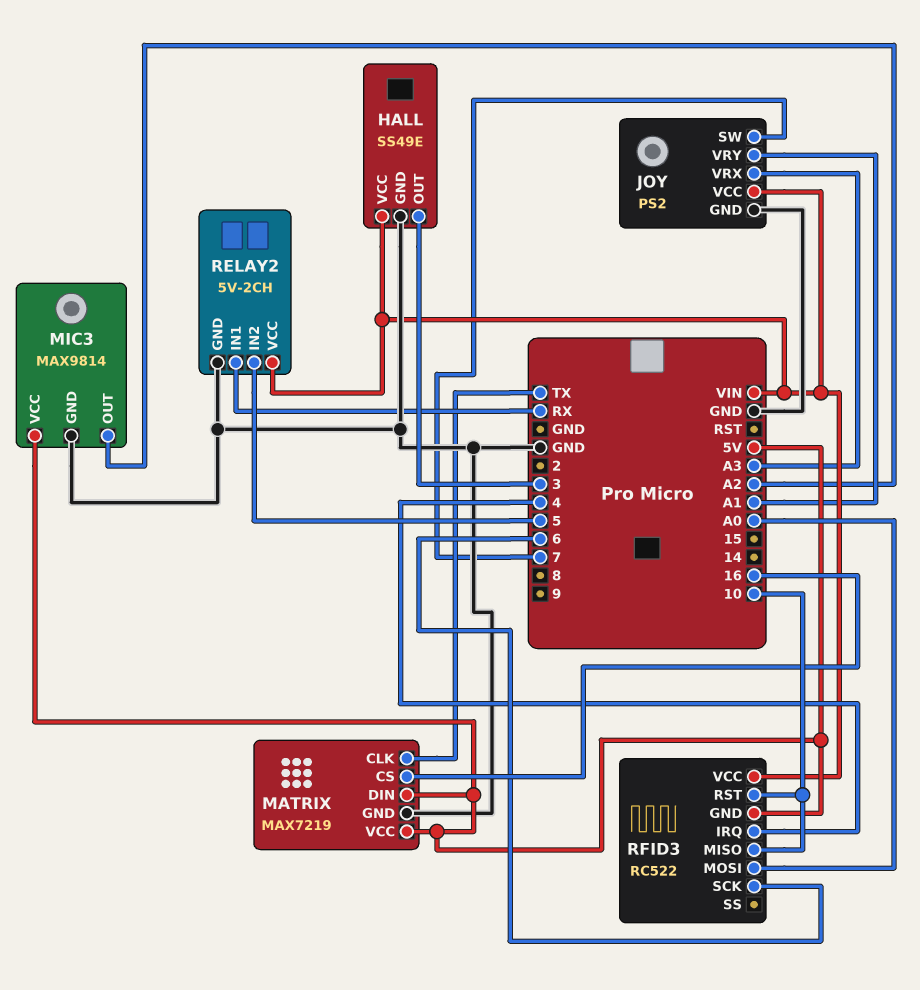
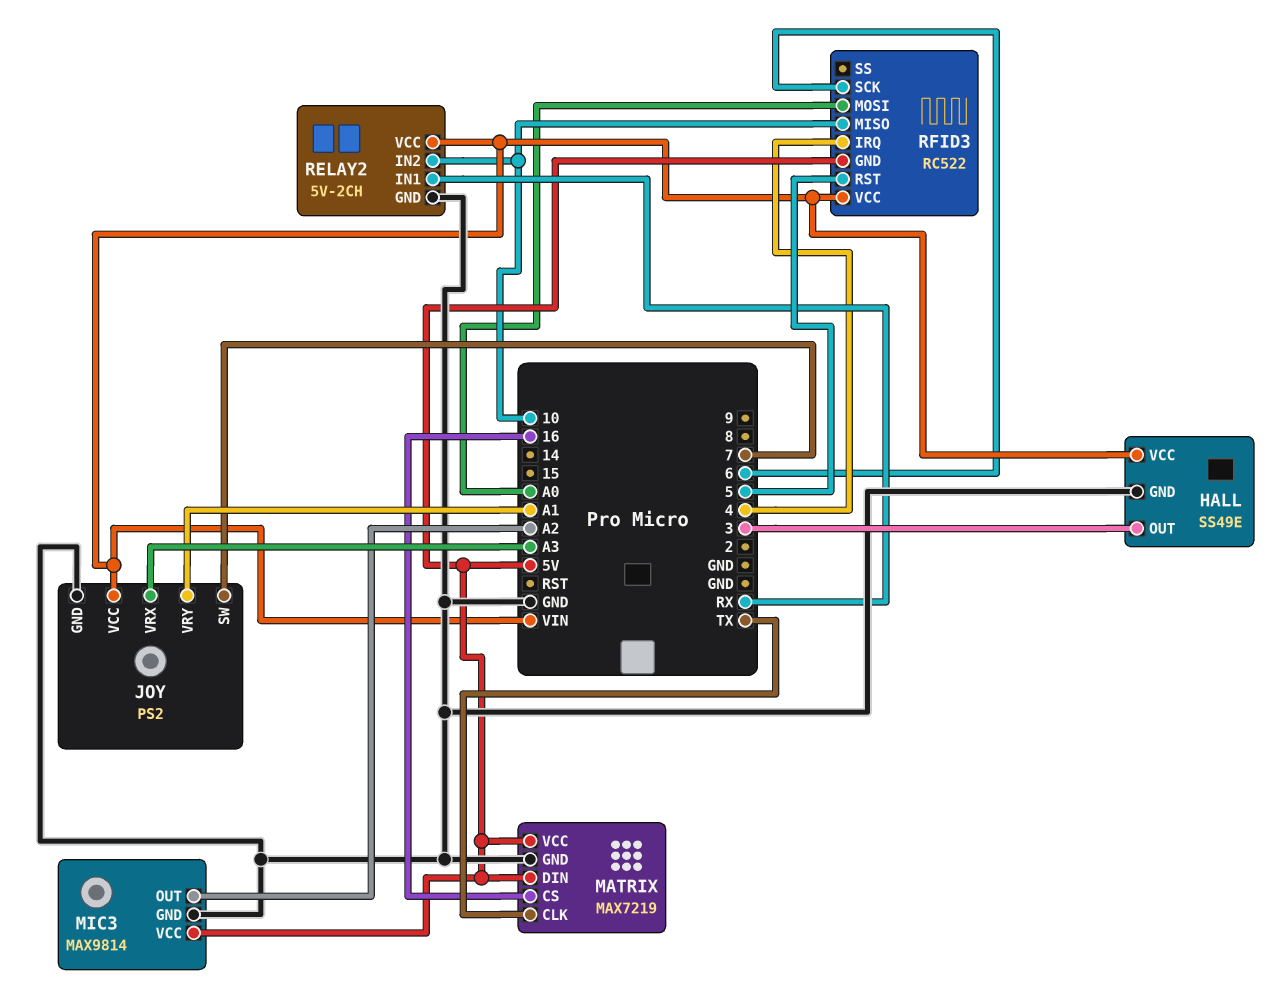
RELAY2 pin IN2: 5 -> 10
RFID3 pin RST: 10 -> 5

